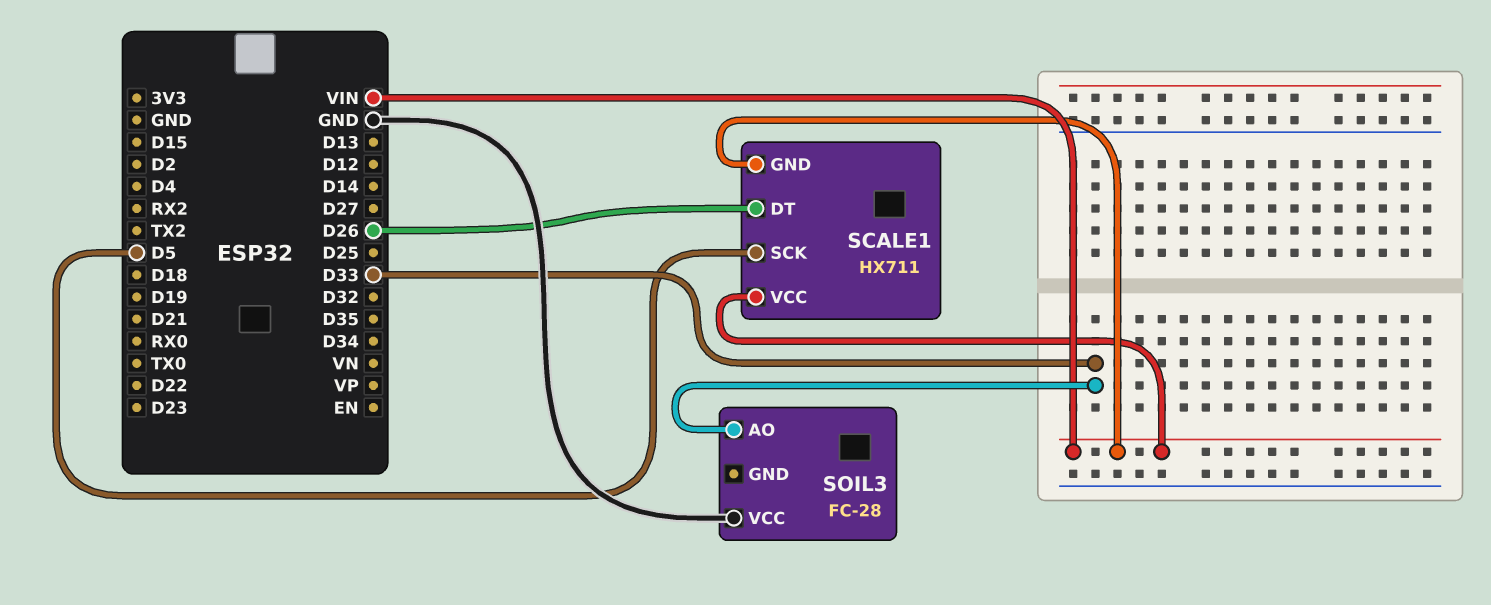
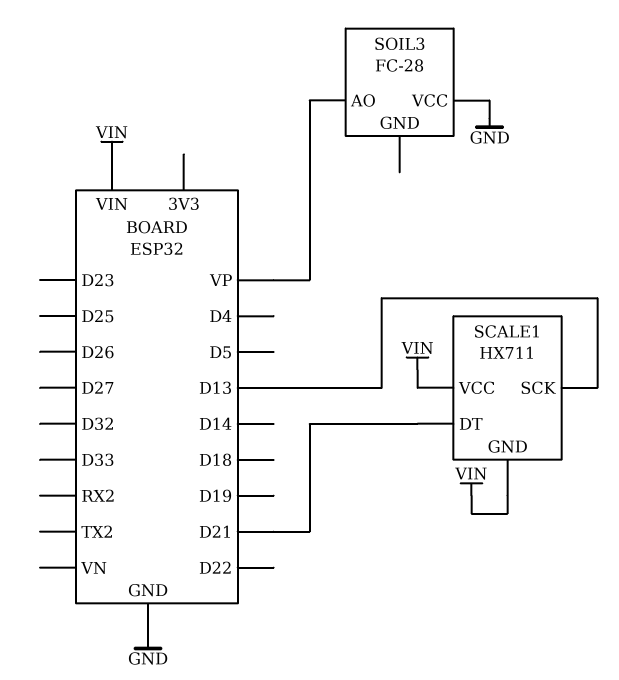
SCALE1 pin DT: D26 -> D21
SCALE1 pin SCK: D5 -> D13
SOIL3 pin AO: D33 -> VP

